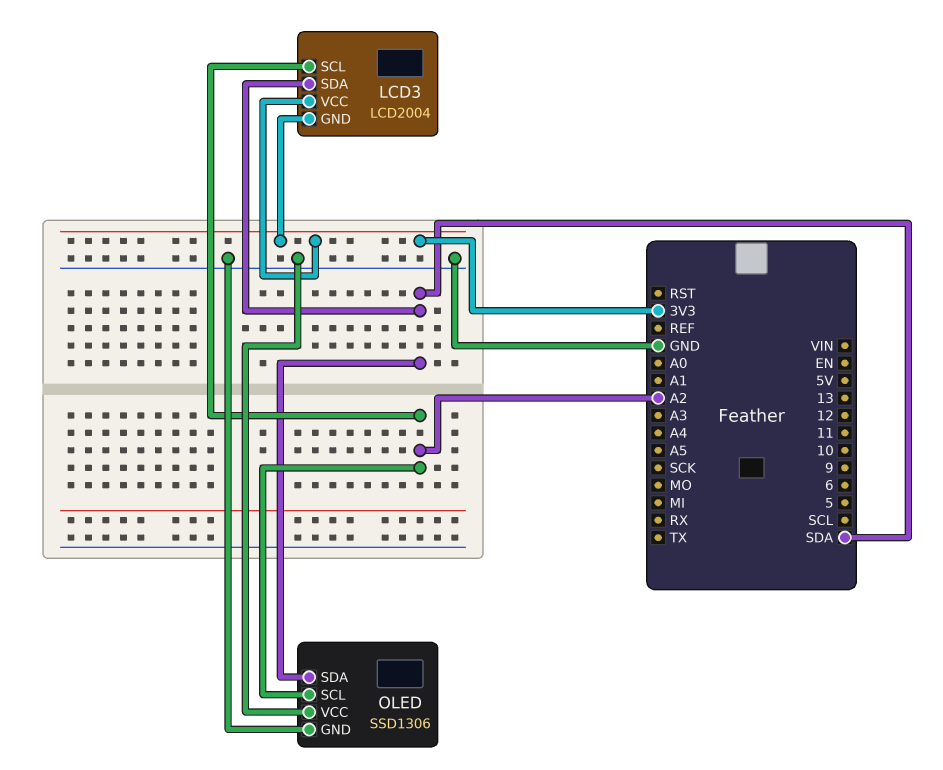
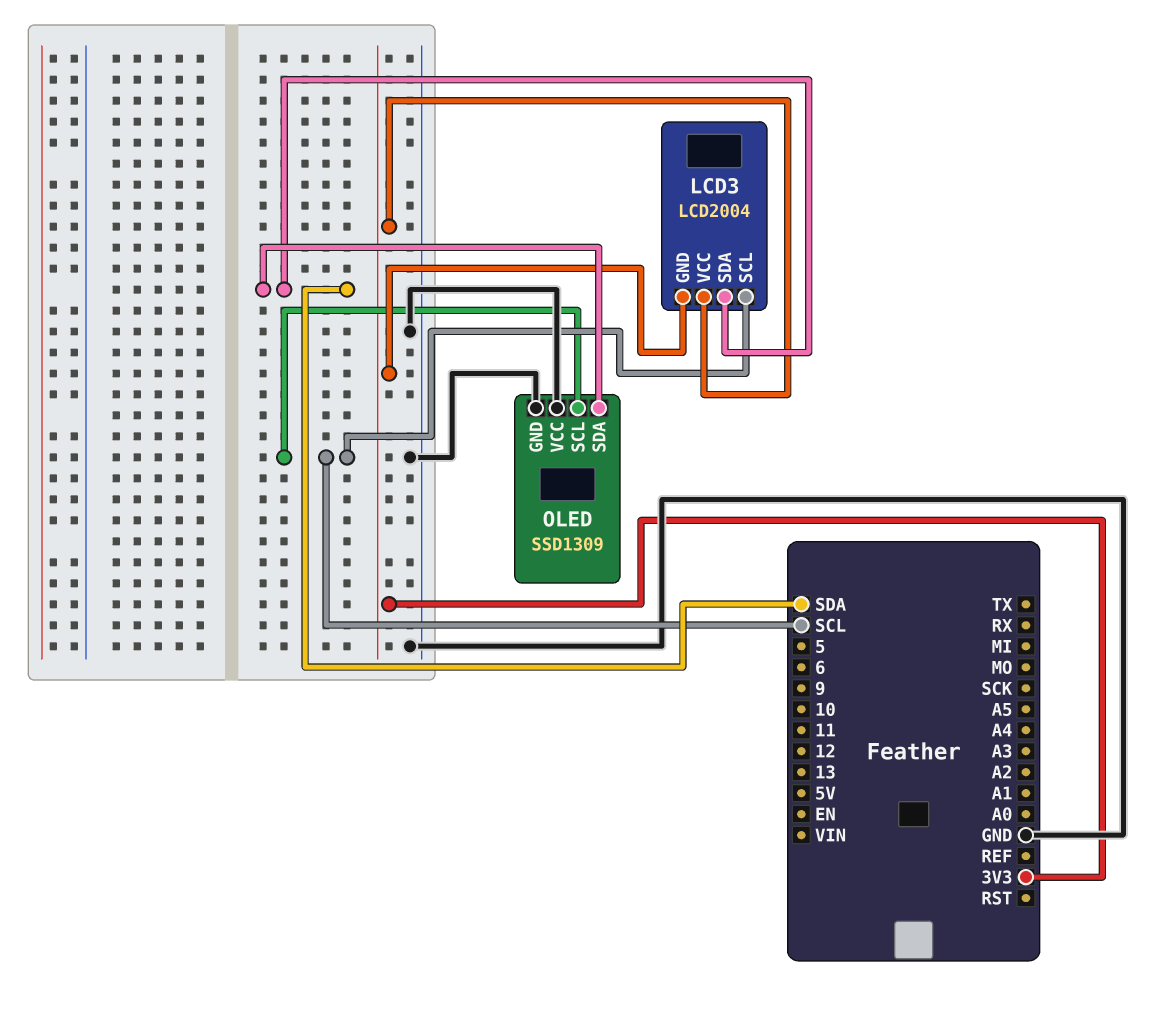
LCD3 pin SCL: A2 -> SCL
OLED: SSD1306 -> SSD1309
OLED pin SCL: A2 -> SCL

